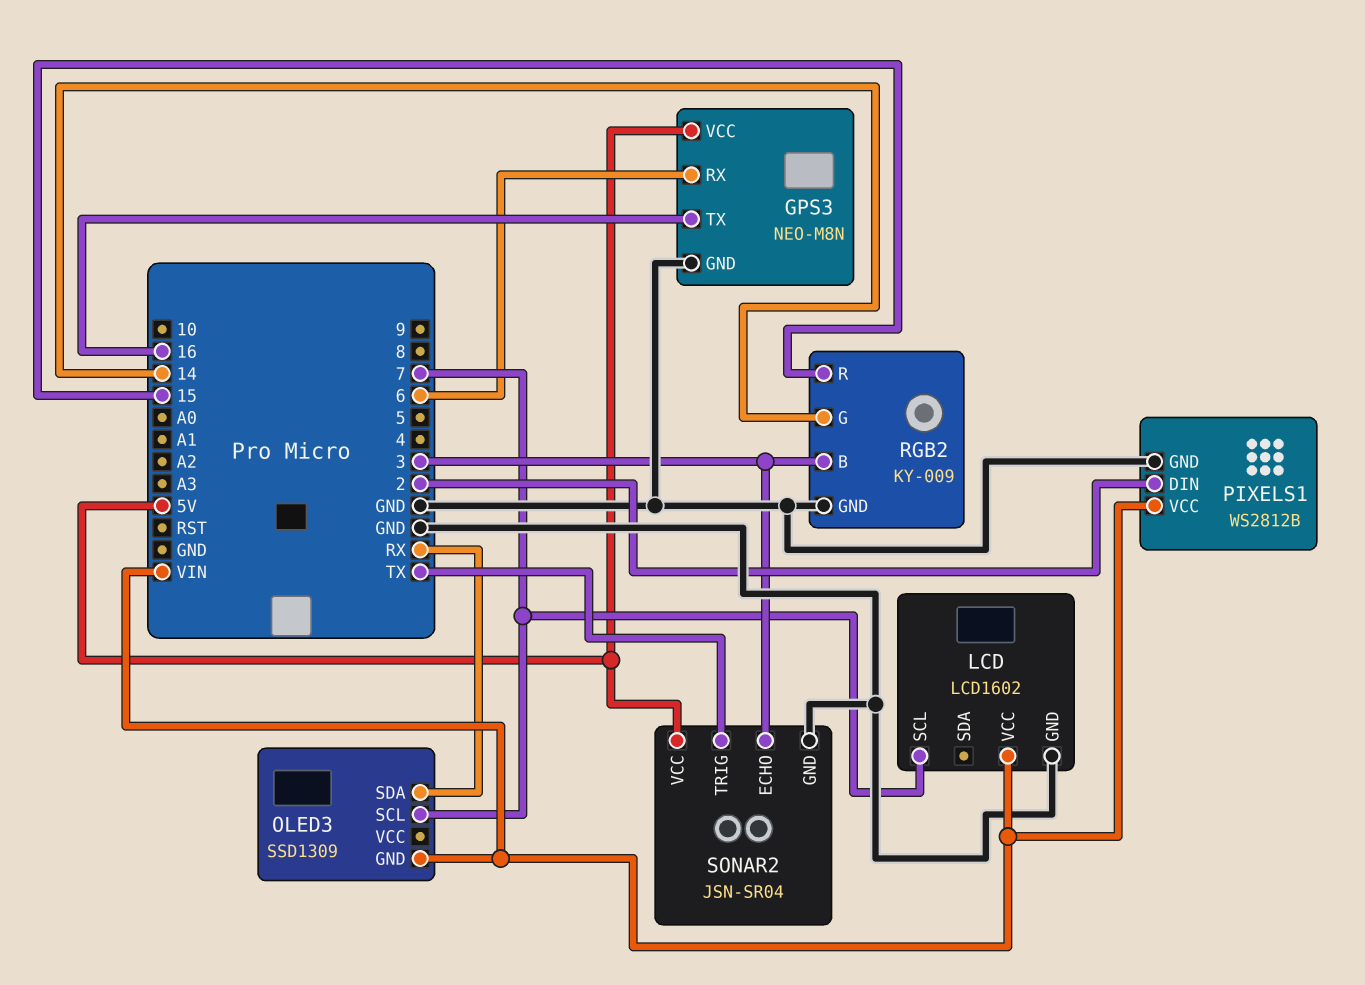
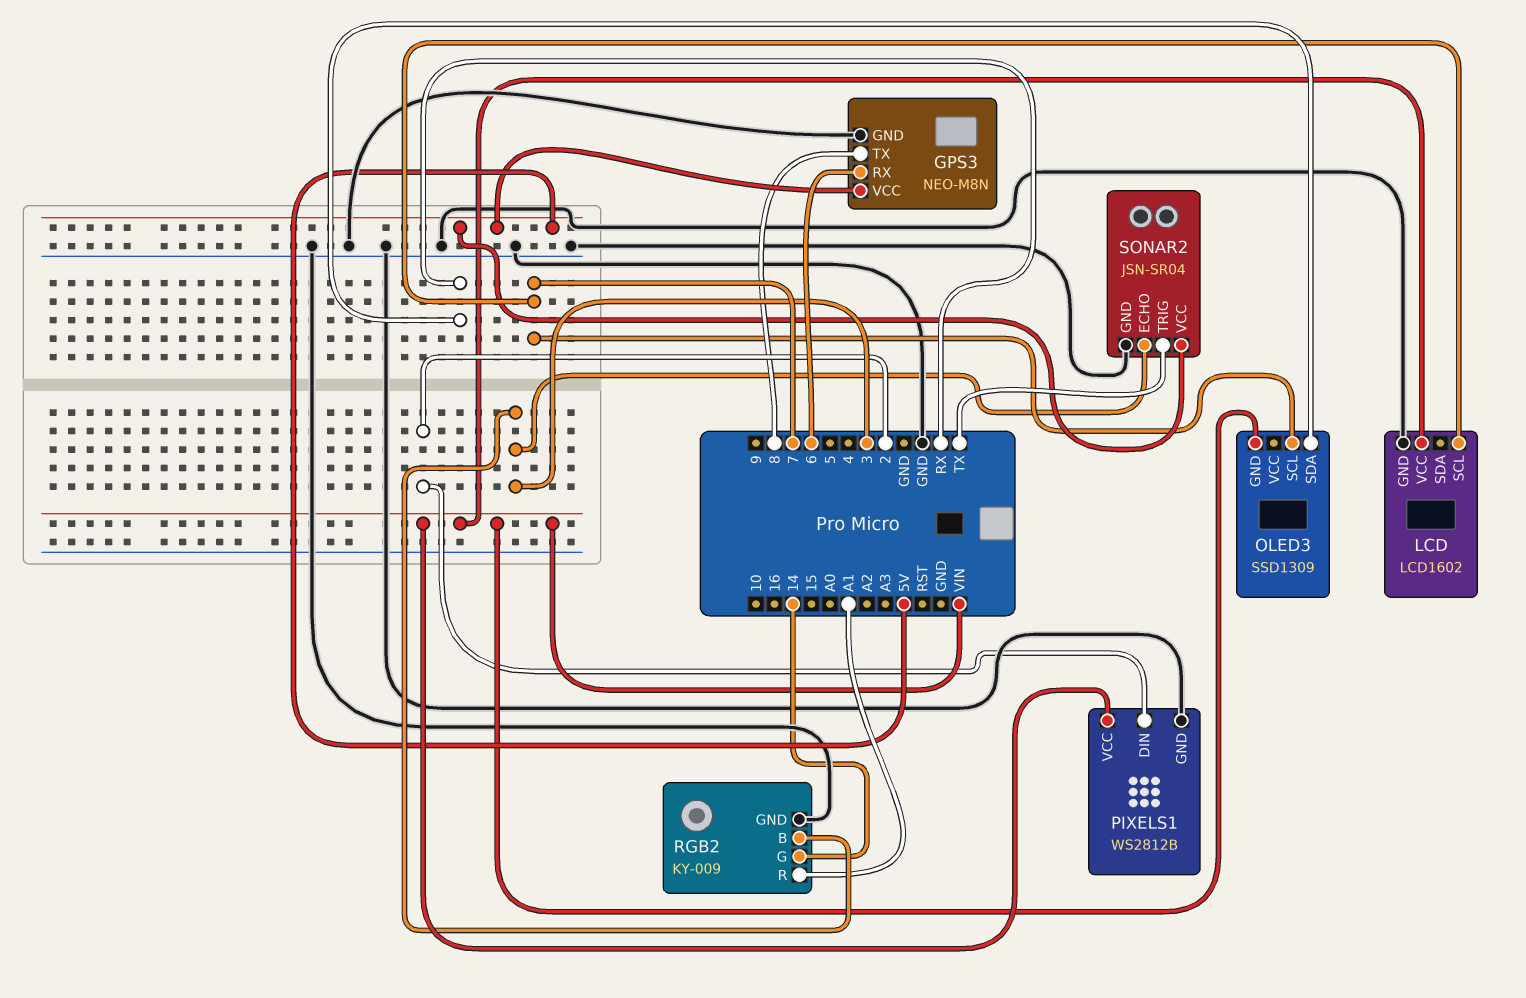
GPS3 pin TX: 16 -> 8
RGB2 pin R: 15 -> A1

